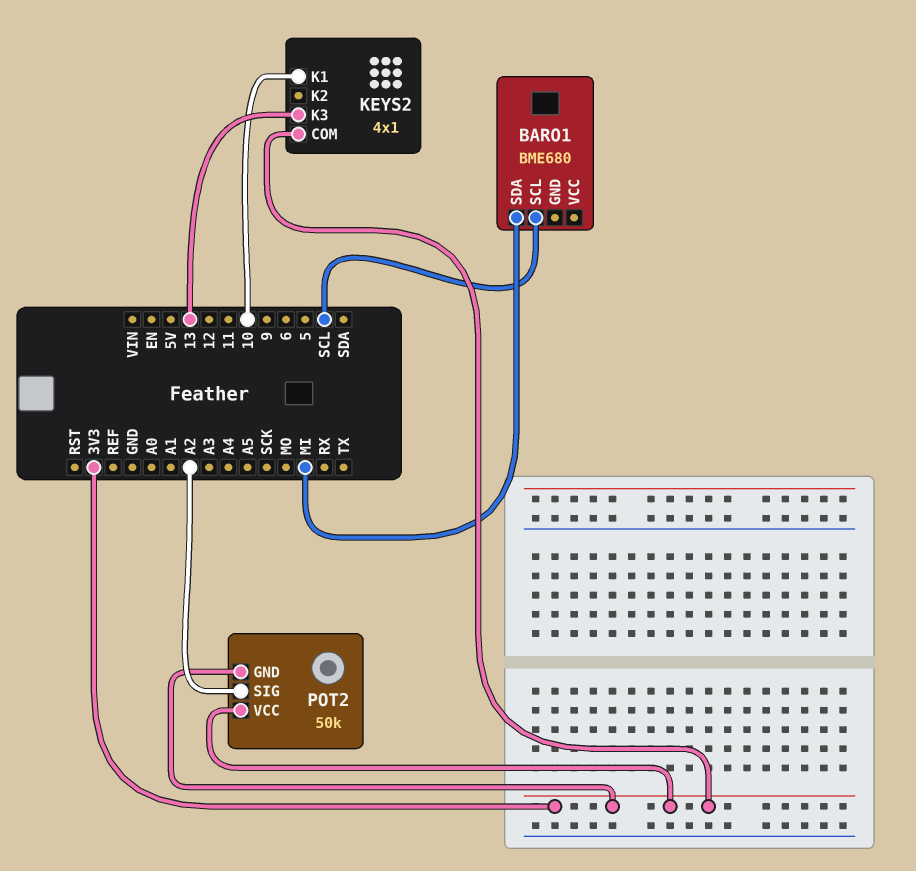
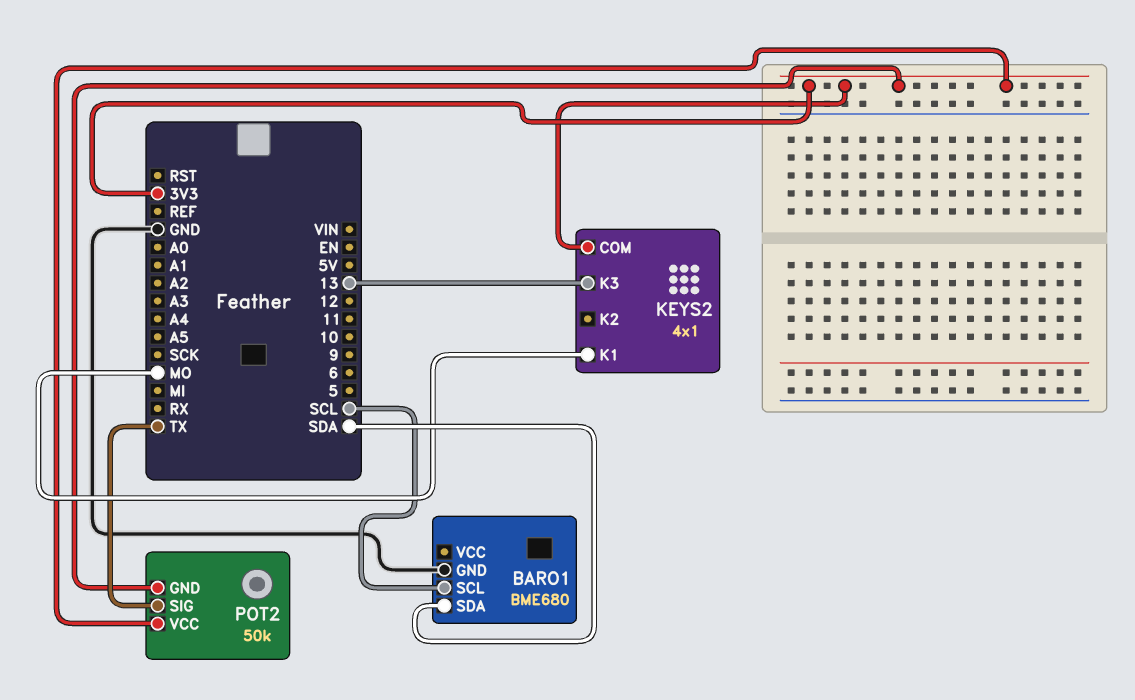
BARO1 pin GND: none -> GND
BARO1 pin SDA: MI -> SDA
KEYS2 pin K1: 10 -> MO
POT2 pin SIG: A2 -> TX

